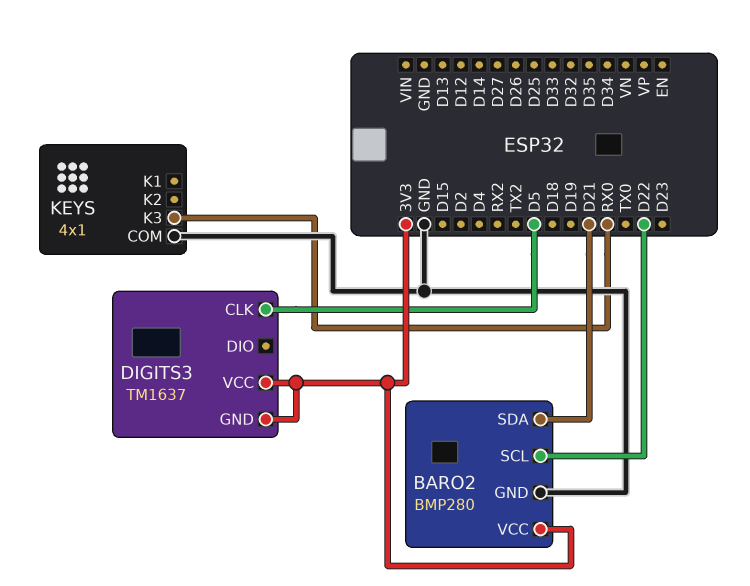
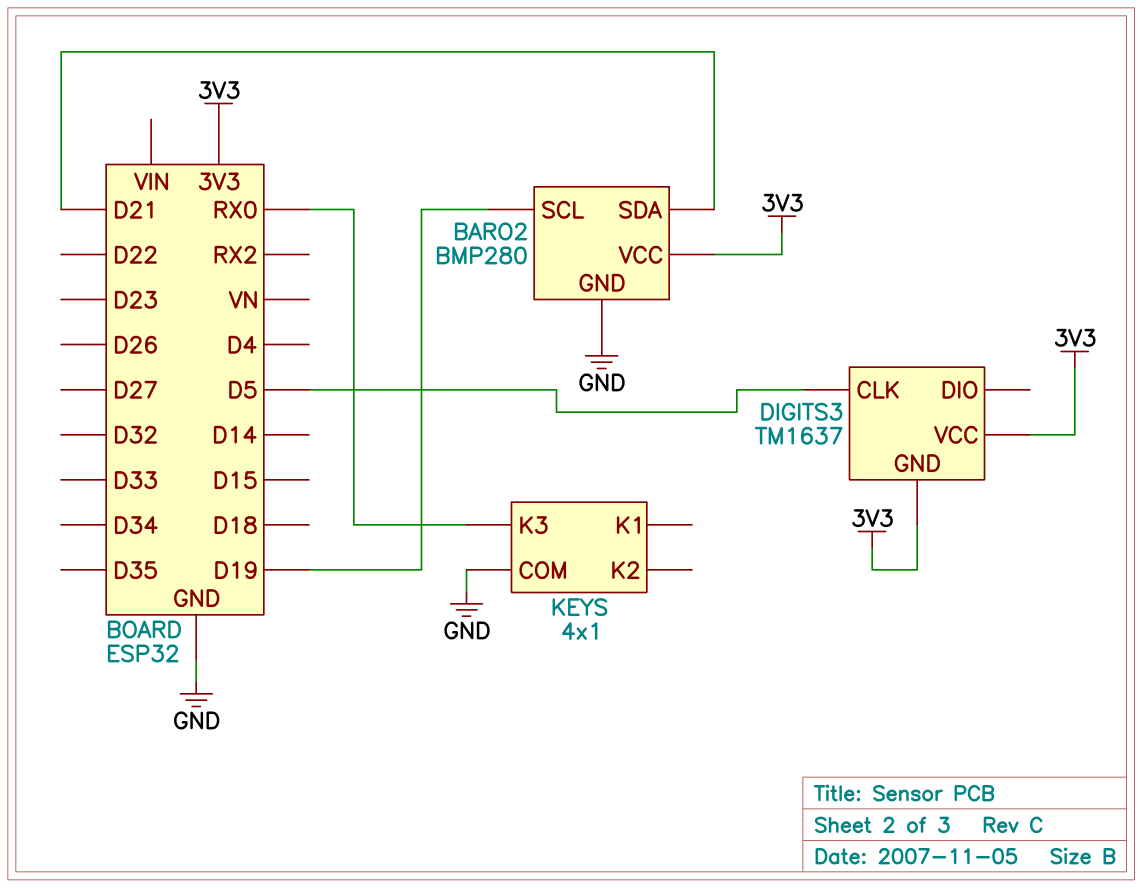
BARO2 pin SCL: D22 -> D19

